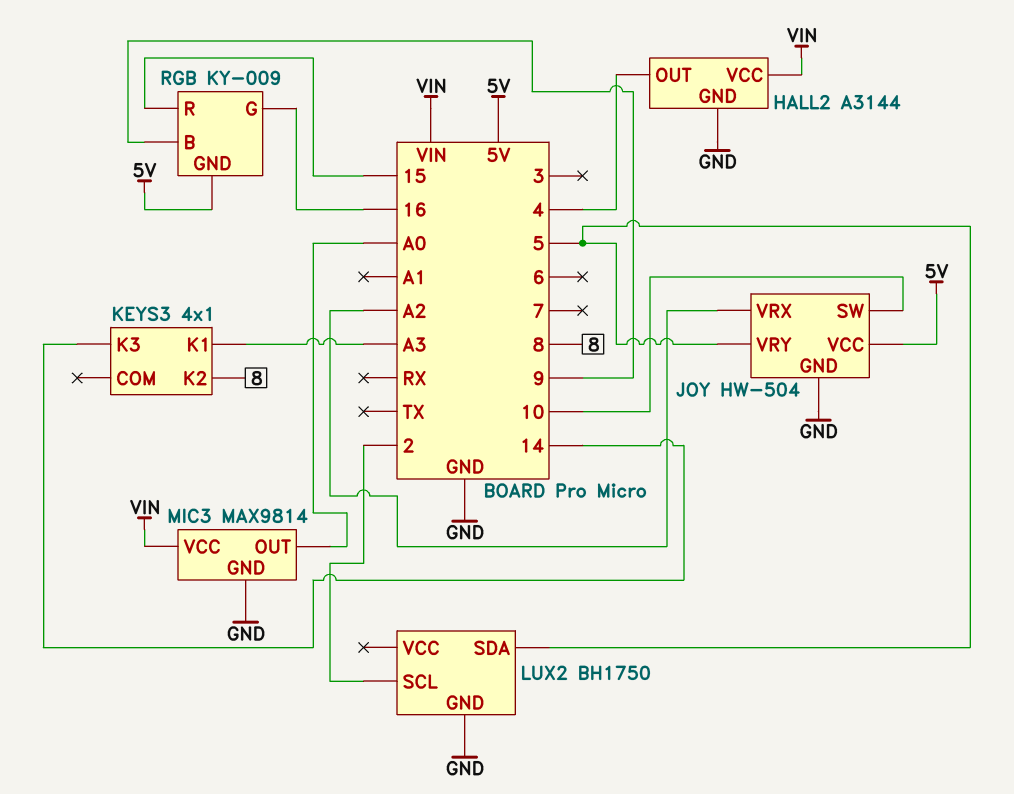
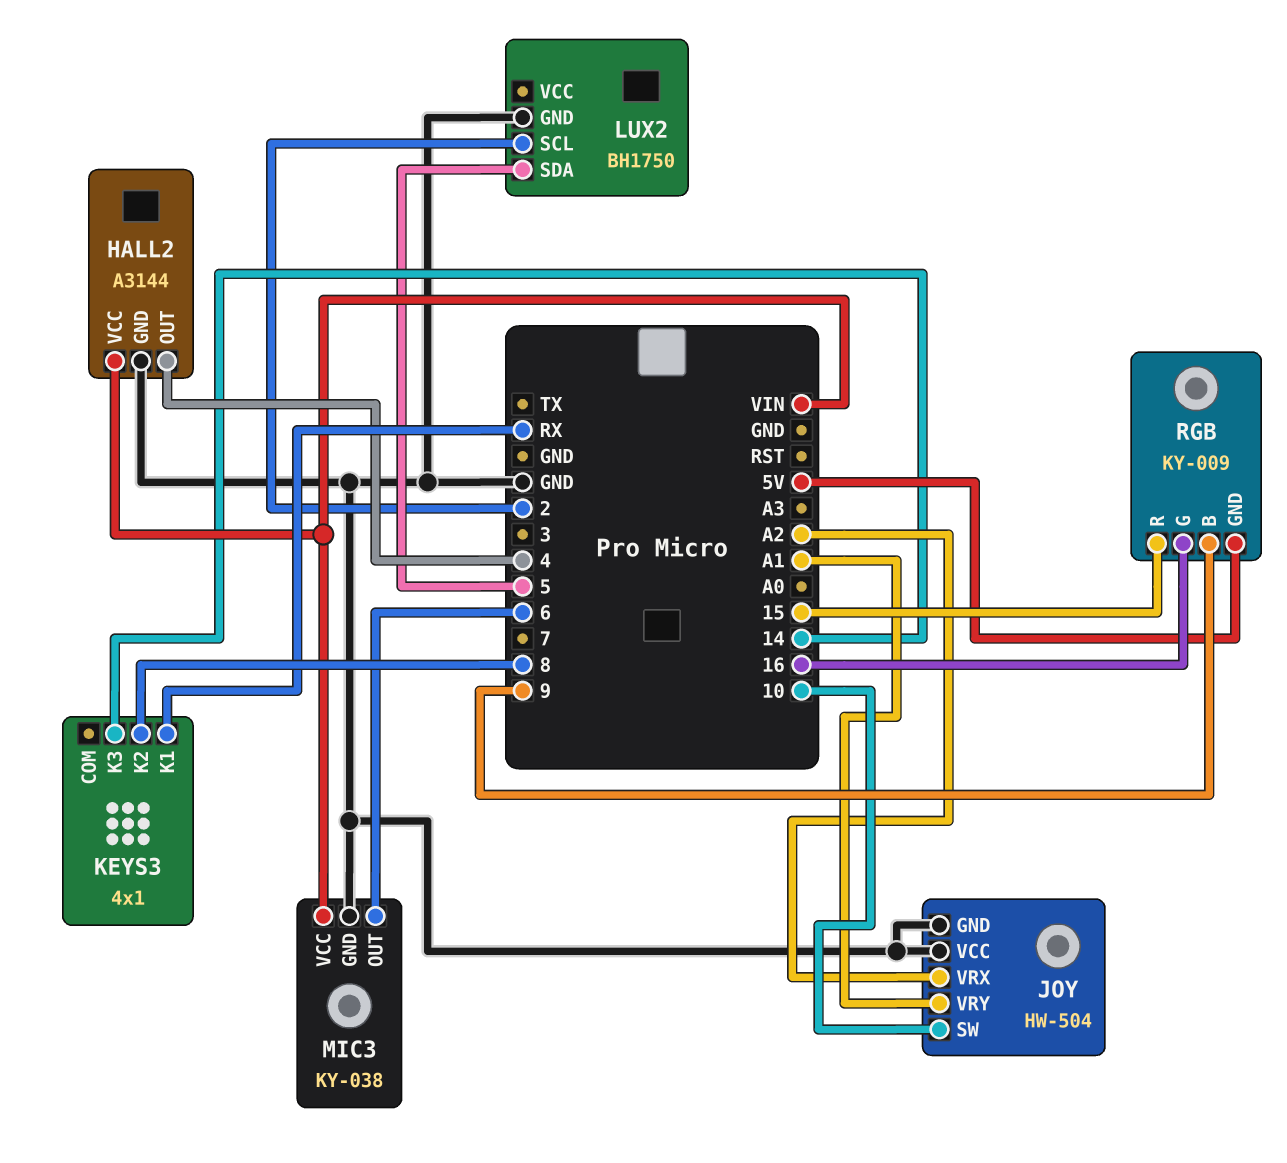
JOY pin VCC: 5V -> GND
JOY pin VRY: 5 -> A1
KEYS3 pin K1: A3 -> RX
MIC3: MAX9814 -> KY-038
MIC3 pin OUT: A0 -> 6

